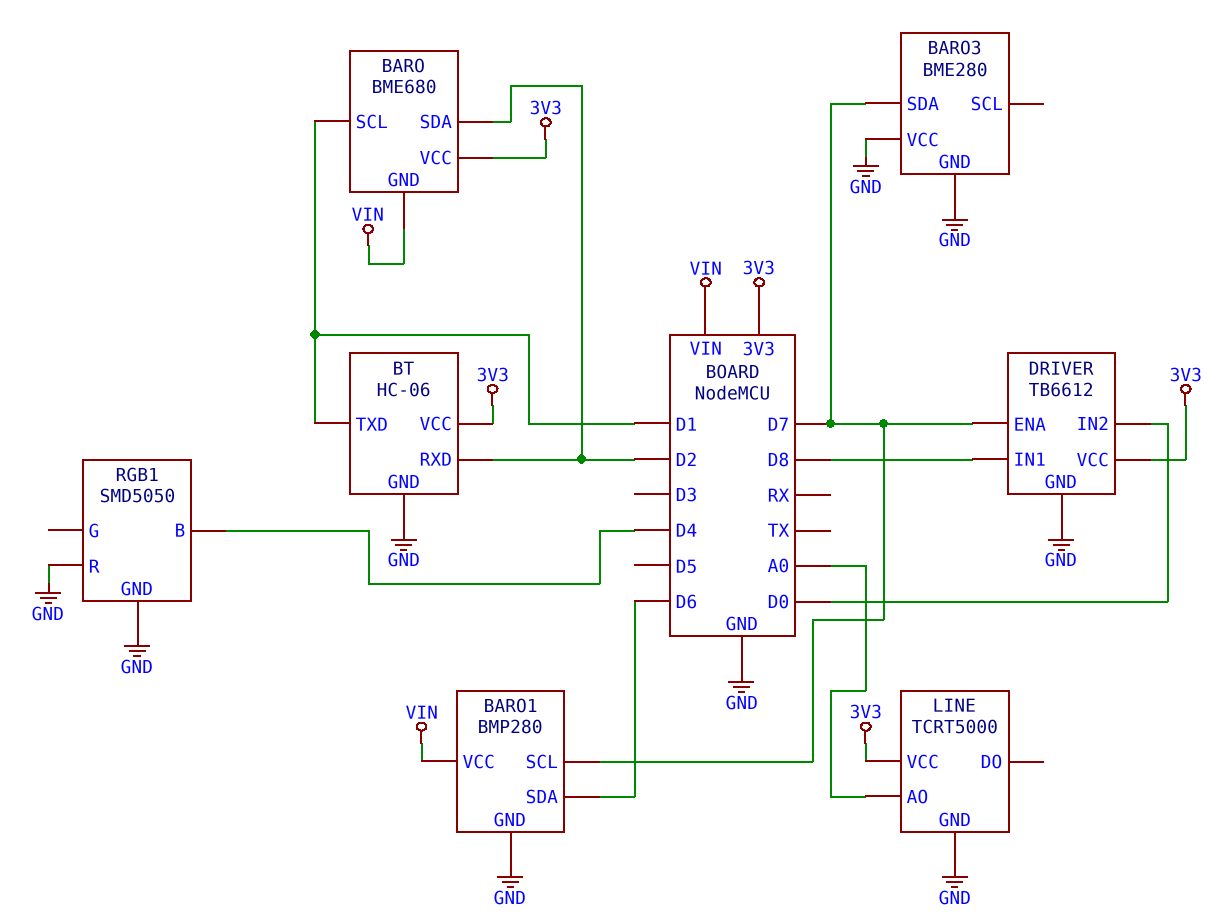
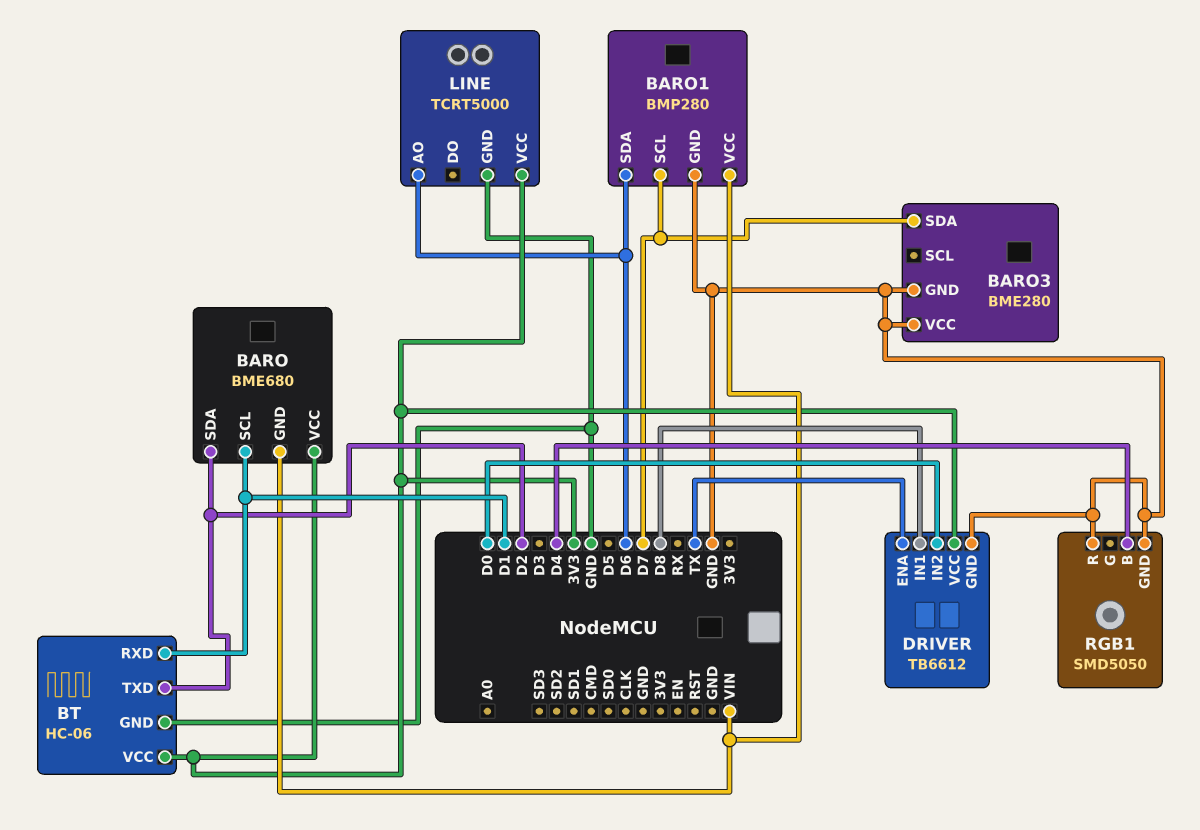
BT pin RXD: D2 -> D1
BT pin TXD: D1 -> D2
DRIVER pin ENA: D7 -> TX
LINE pin AO: A0 -> D6

